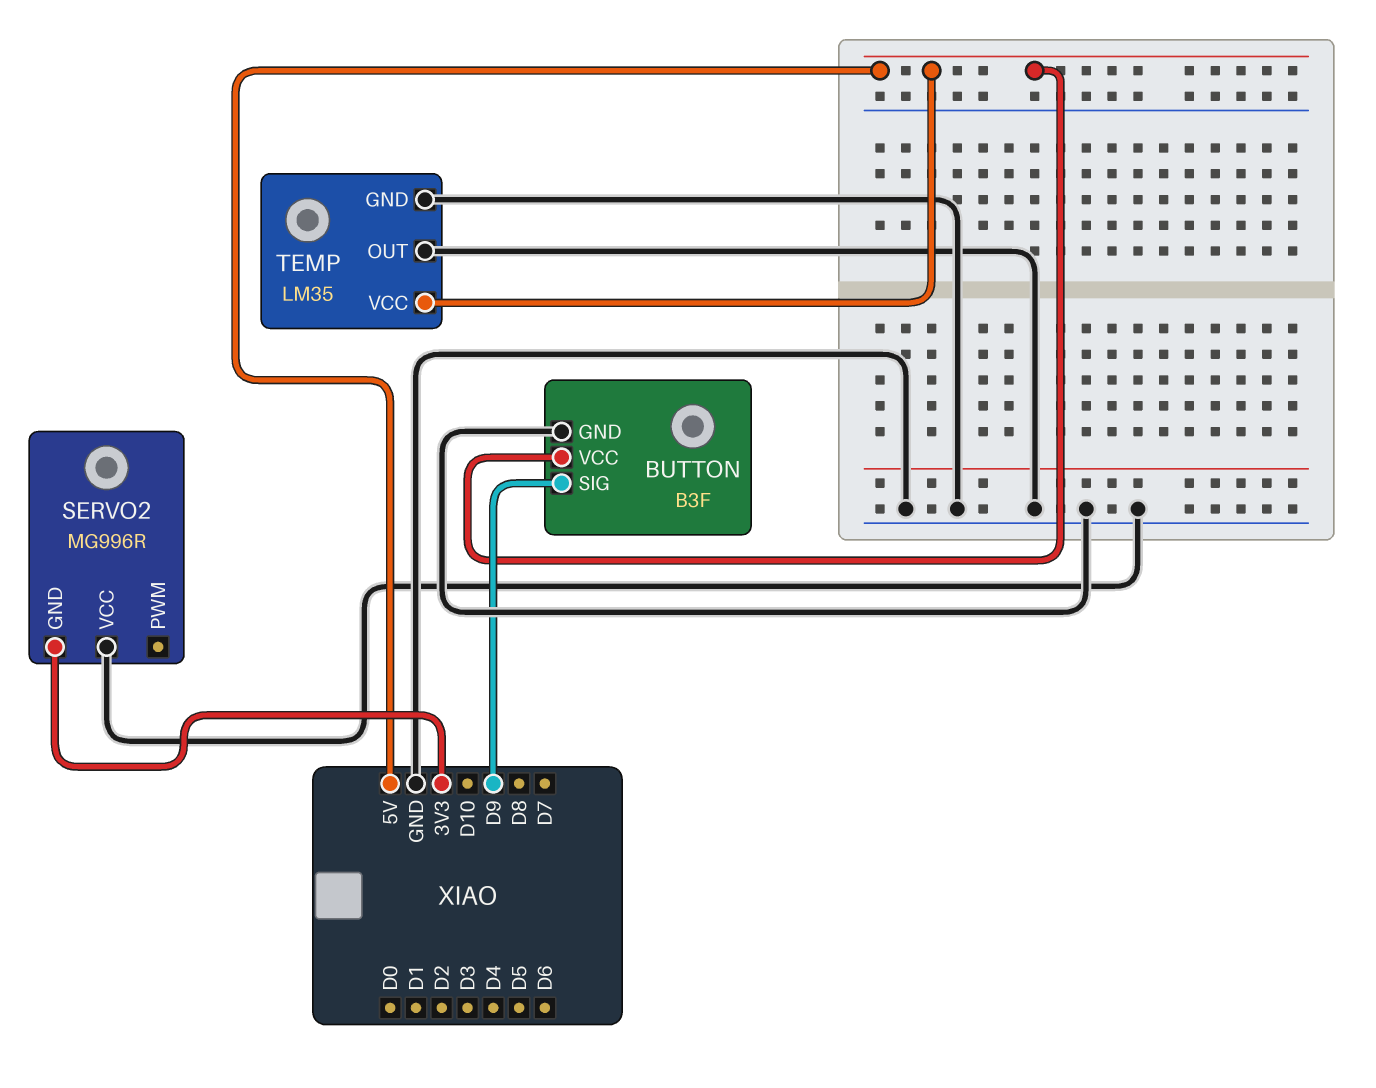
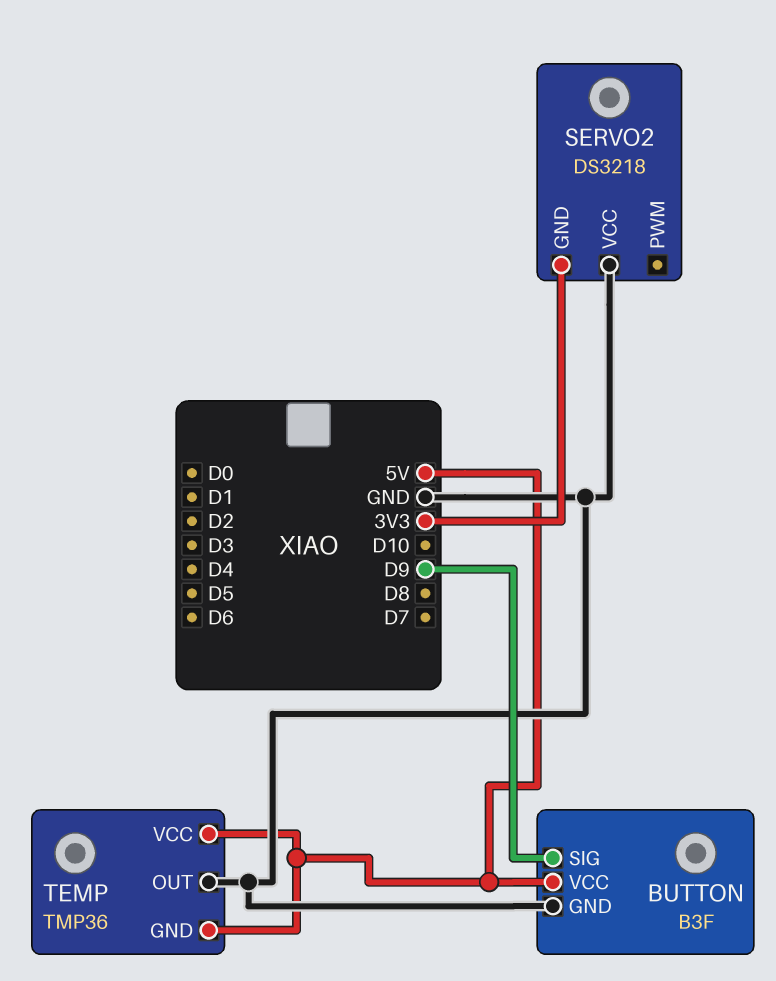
SERVO2: MG996R -> DS3218
TEMP: LM35 -> TMP36
TEMP pin GND: GND -> 5V

